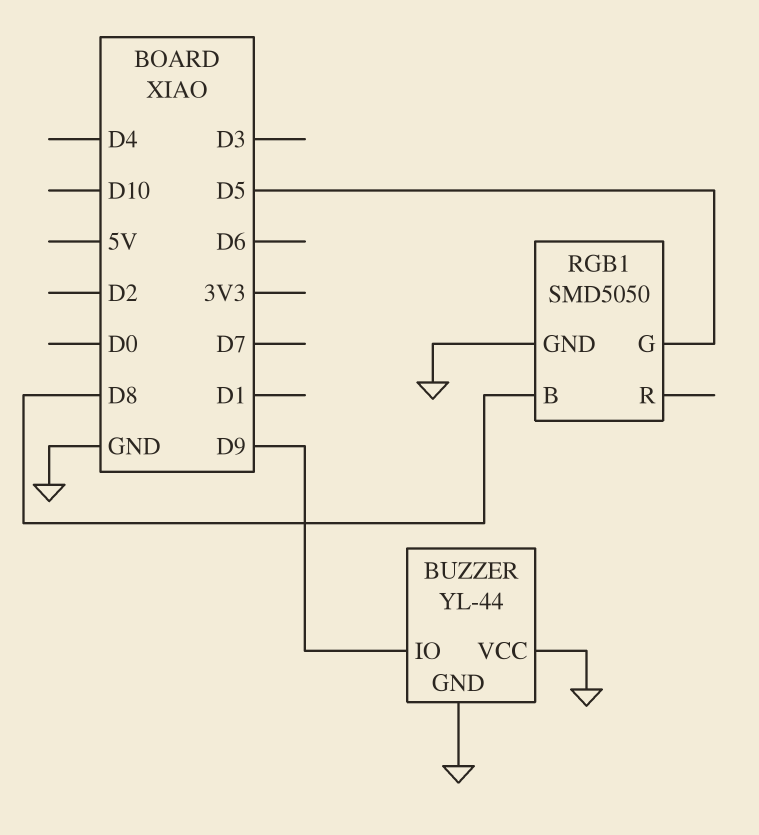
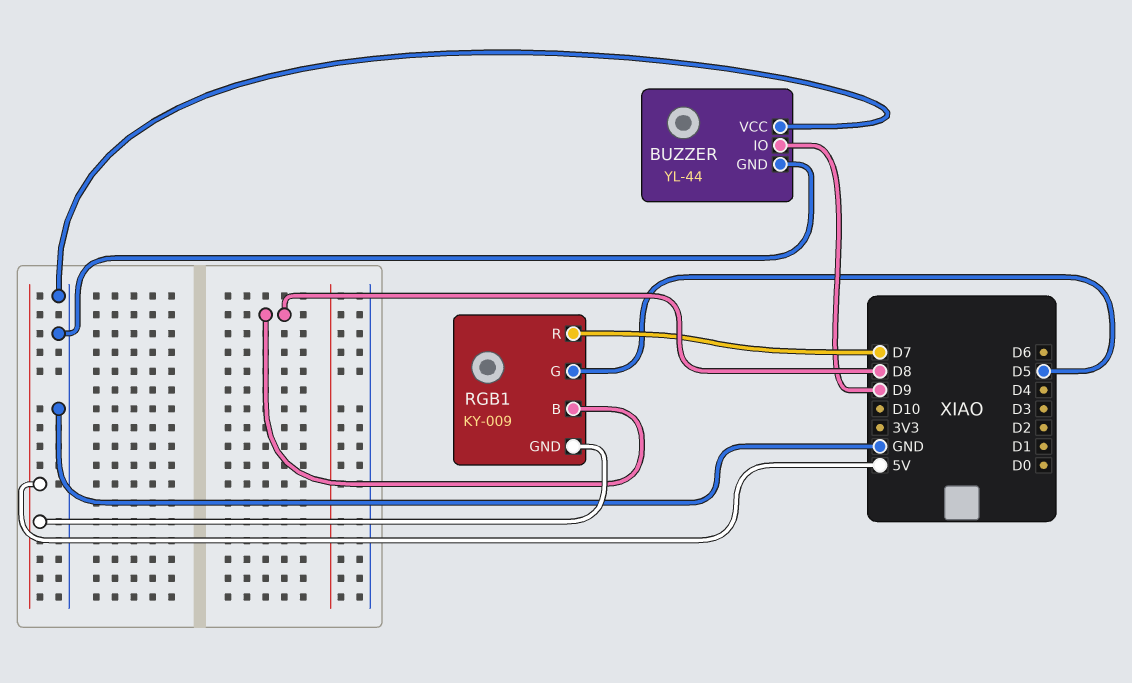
RGB1: SMD5050 -> KY-009
RGB1 pin GND: GND -> 5V
RGB1 pin R: none -> D7

